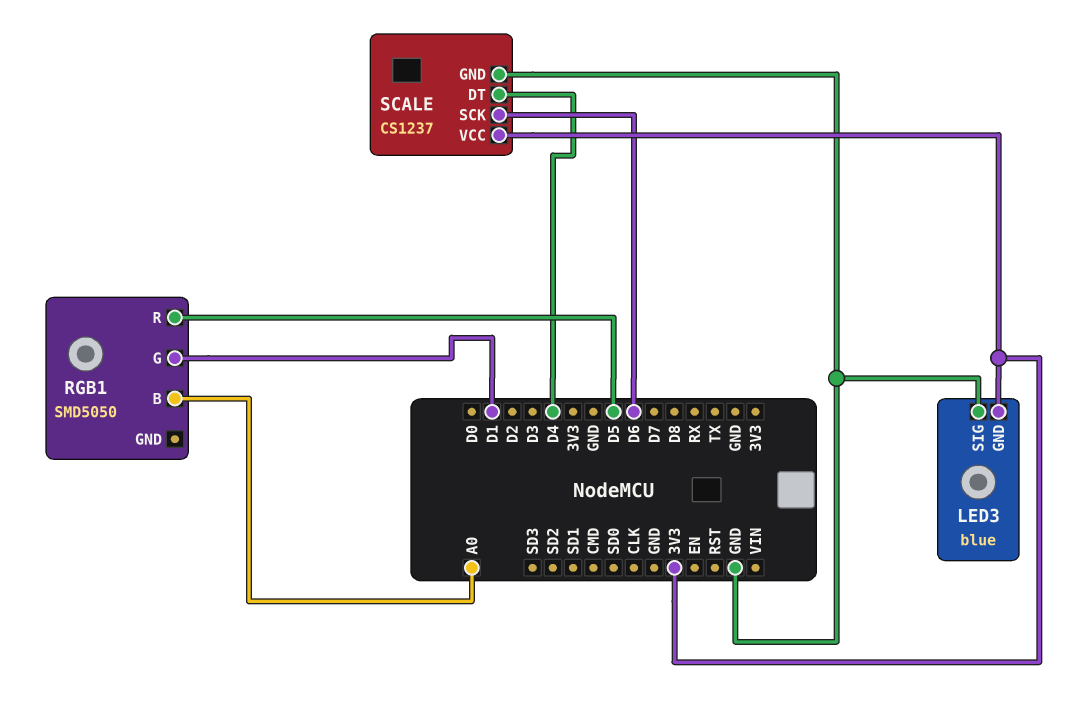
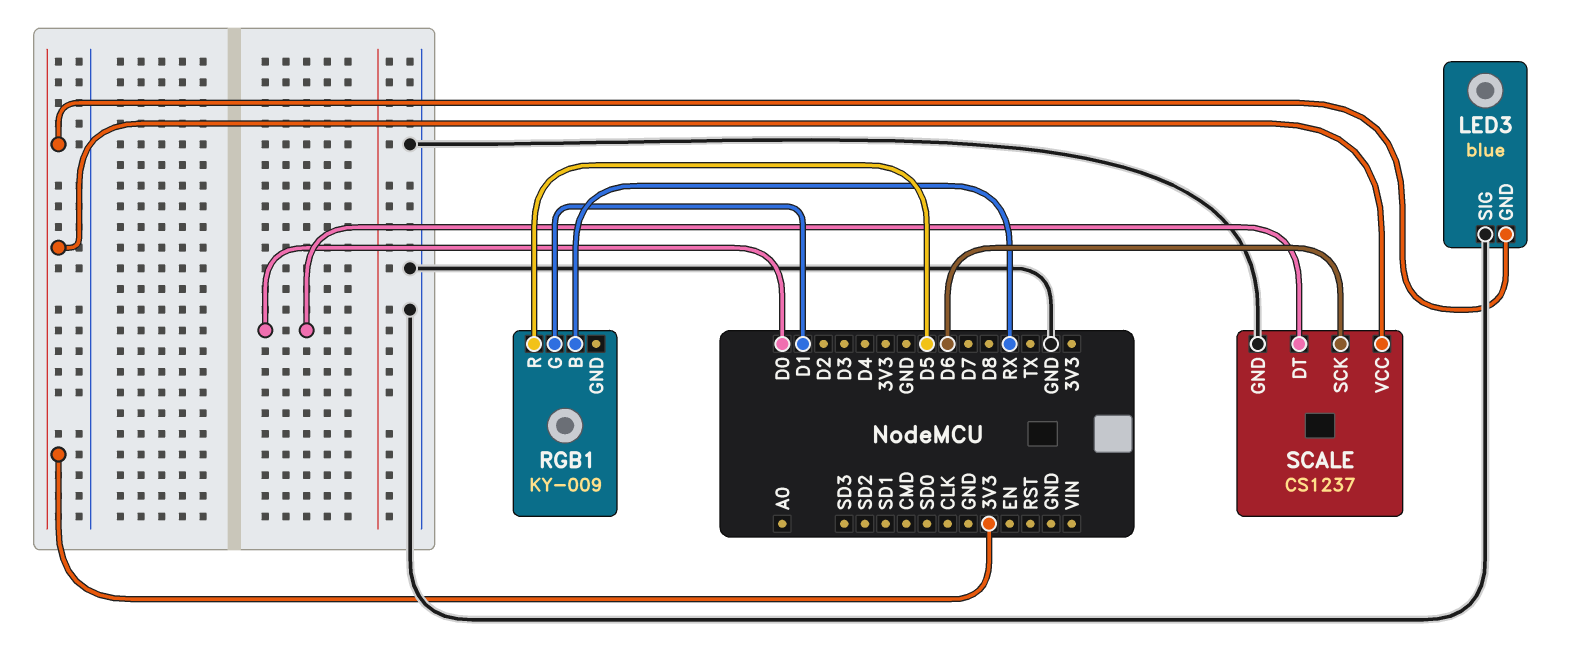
RGB1: SMD5050 -> KY-009
RGB1 pin B: A0 -> RX
SCALE pin DT: D4 -> D0

